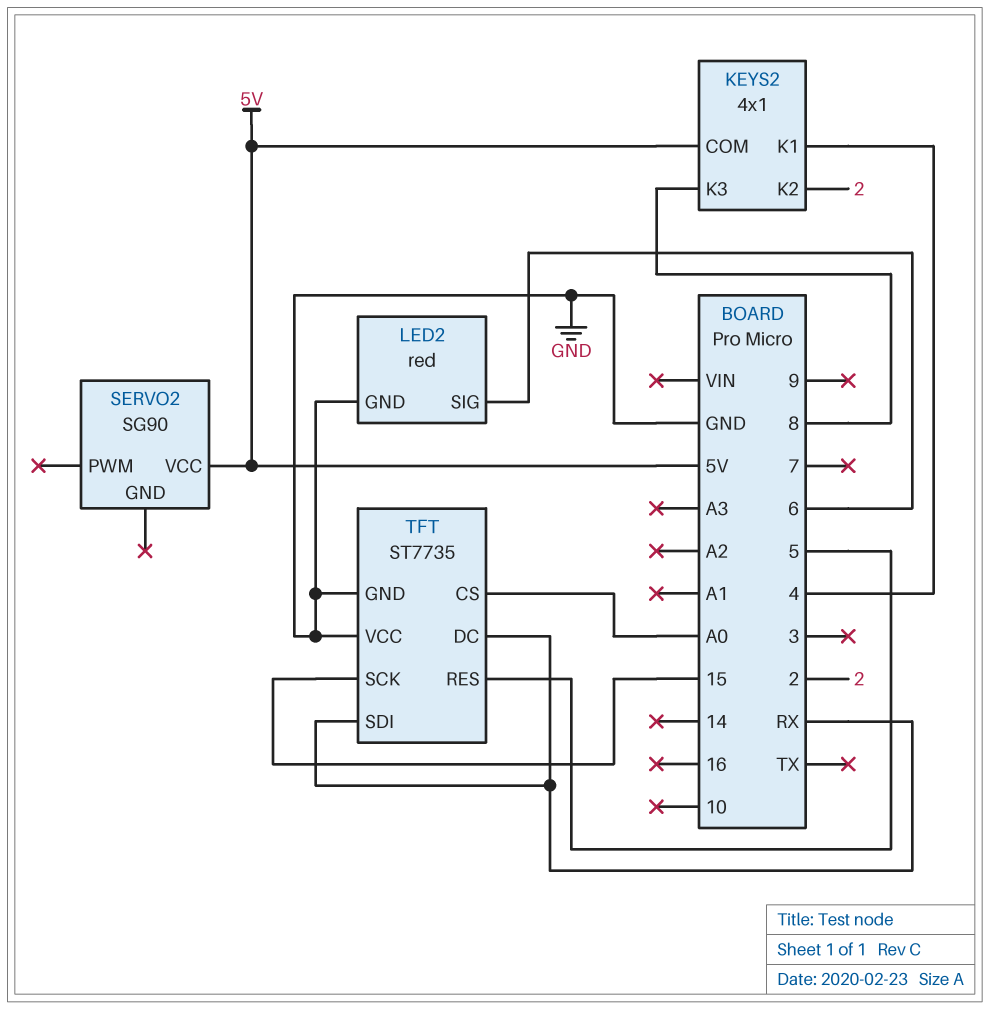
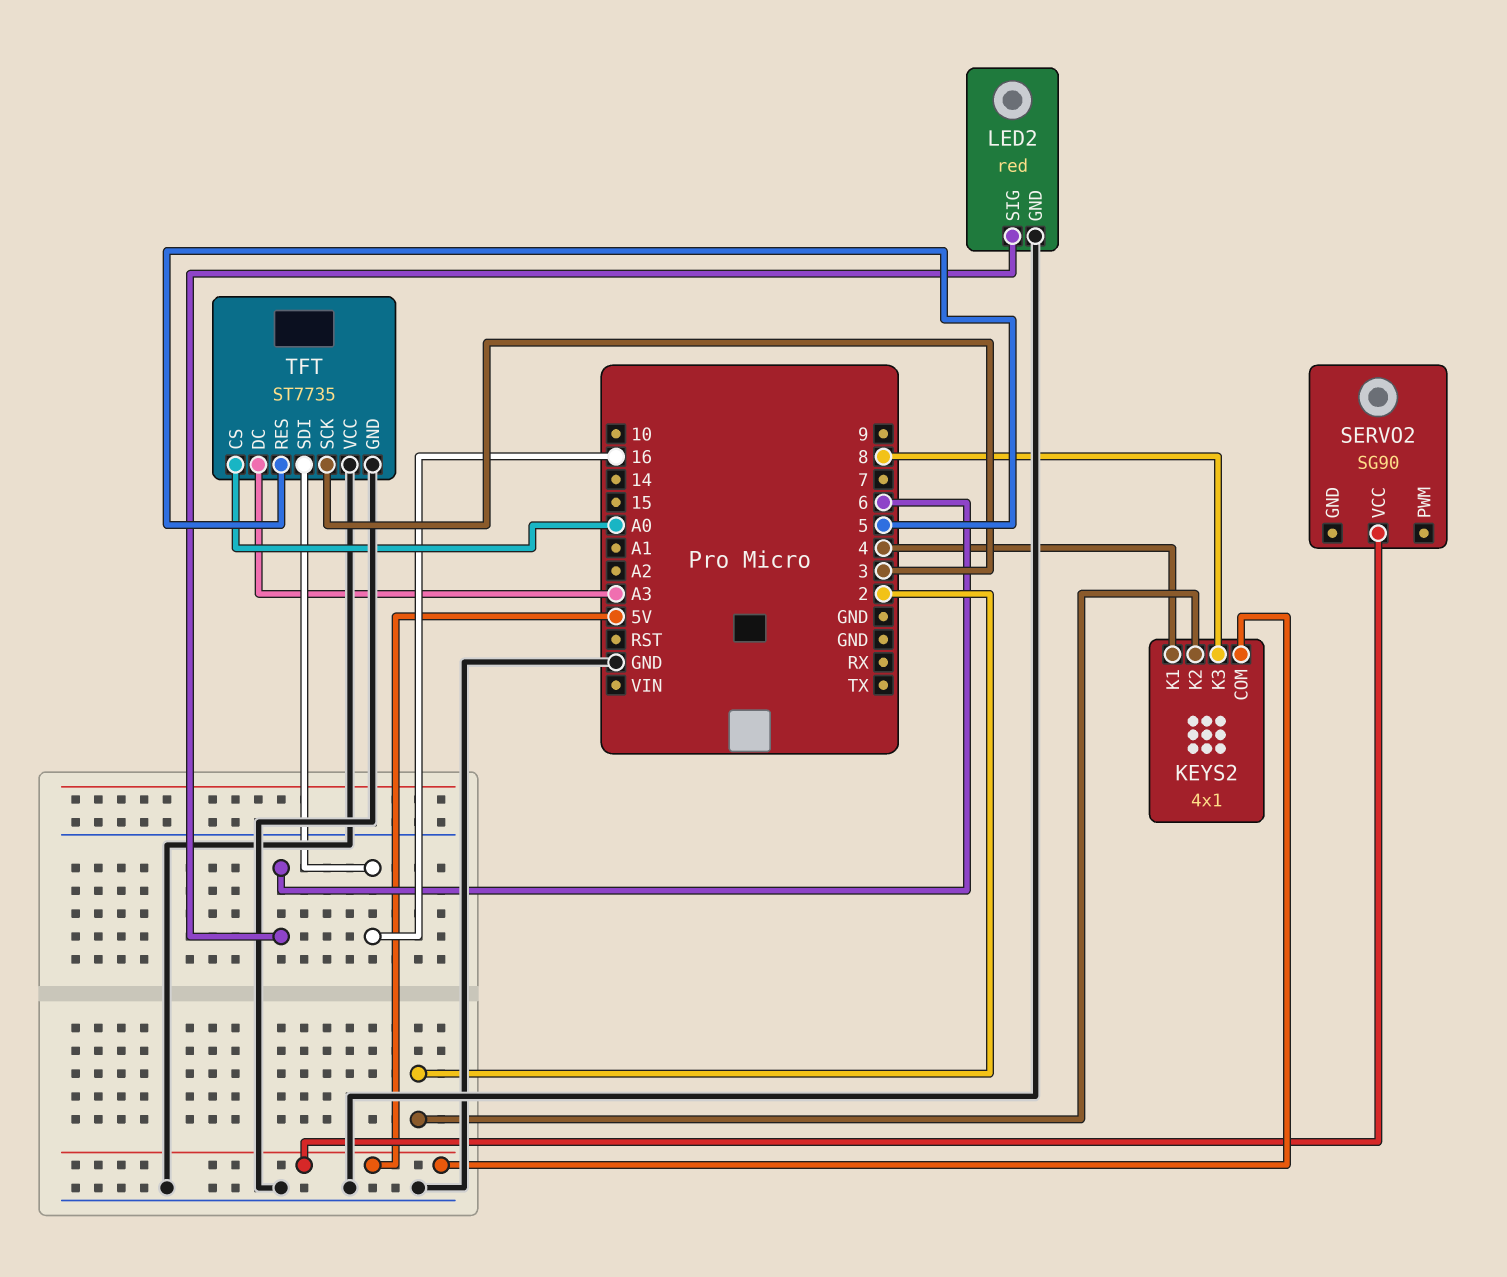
TFT pin DC: RX -> A3
TFT pin SCK: 15 -> 3
TFT pin SDI: RX -> 16

